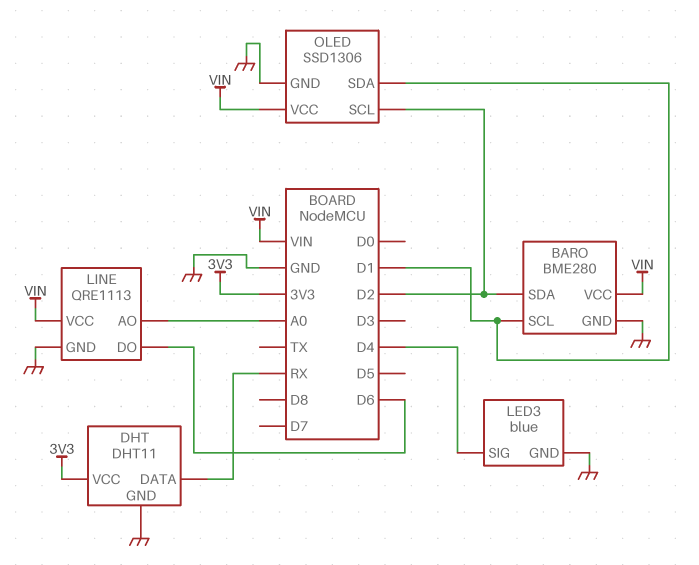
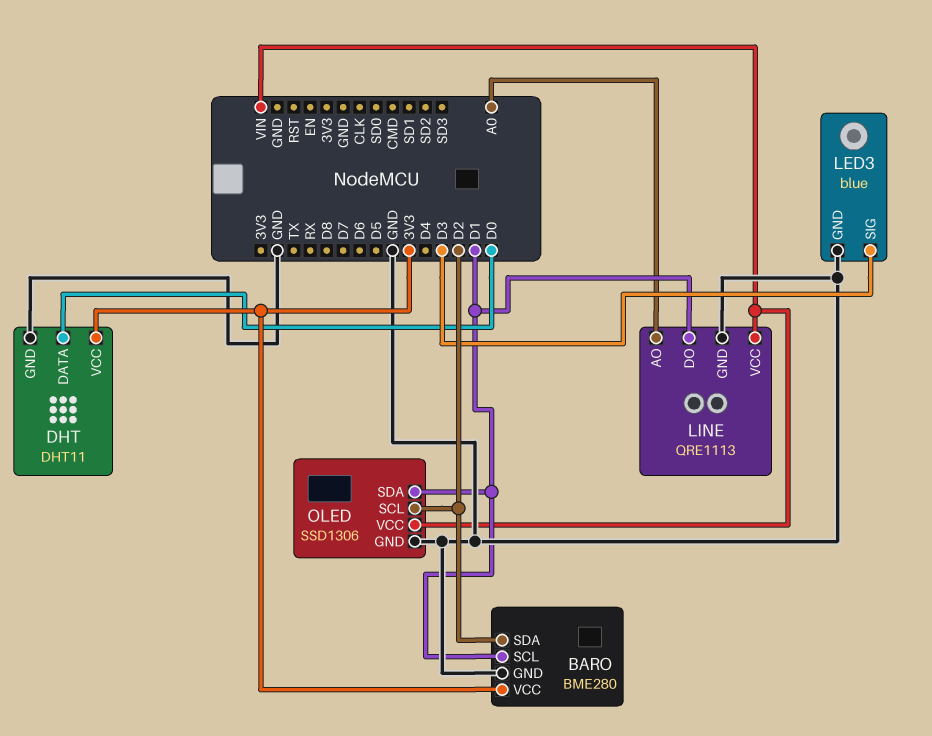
BARO pin VCC: VIN -> 3V3
DHT pin DATA: RX -> D0
LED3 pin SIG: D4 -> D3
LINE pin DO: D6 -> D1

